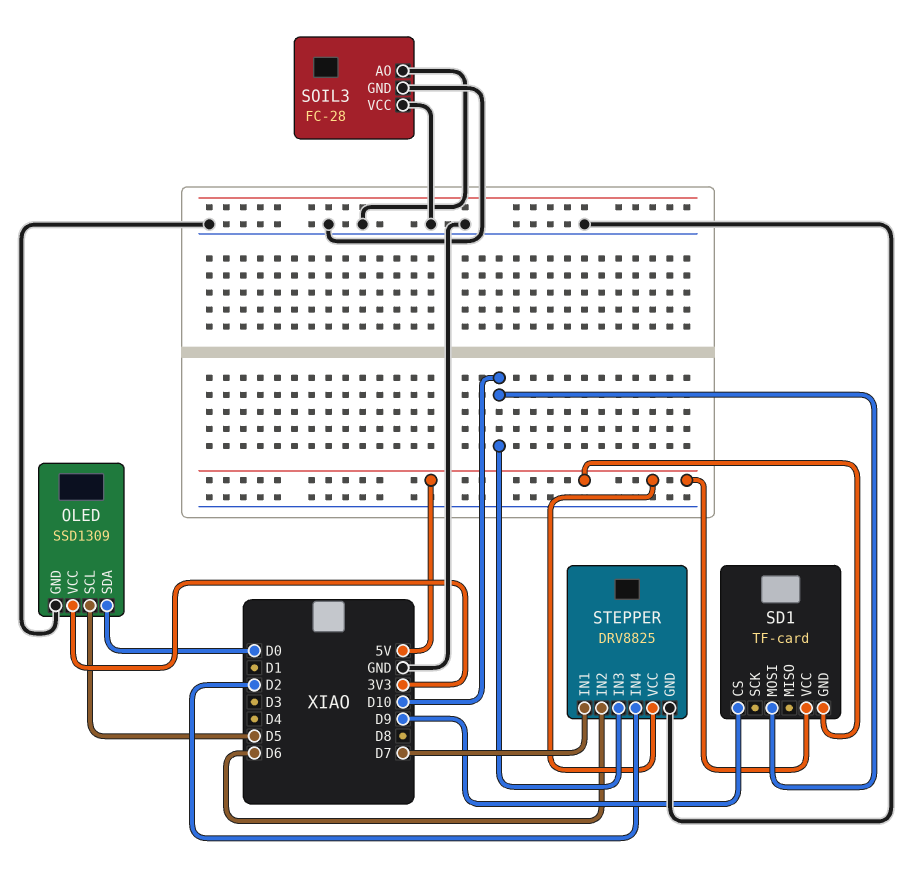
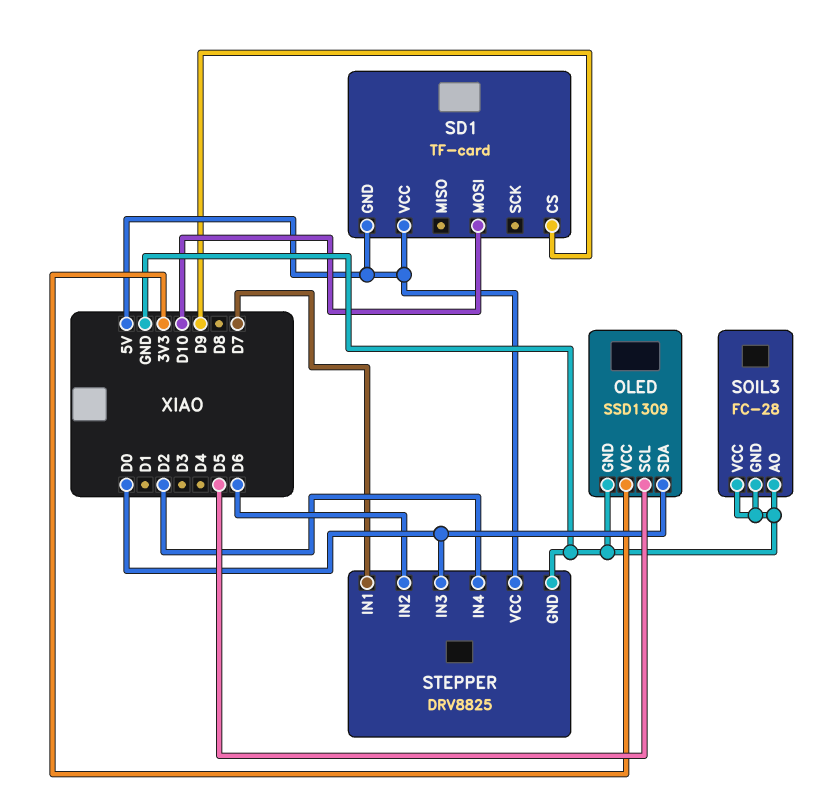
STEPPER pin IN3: D10 -> D0

